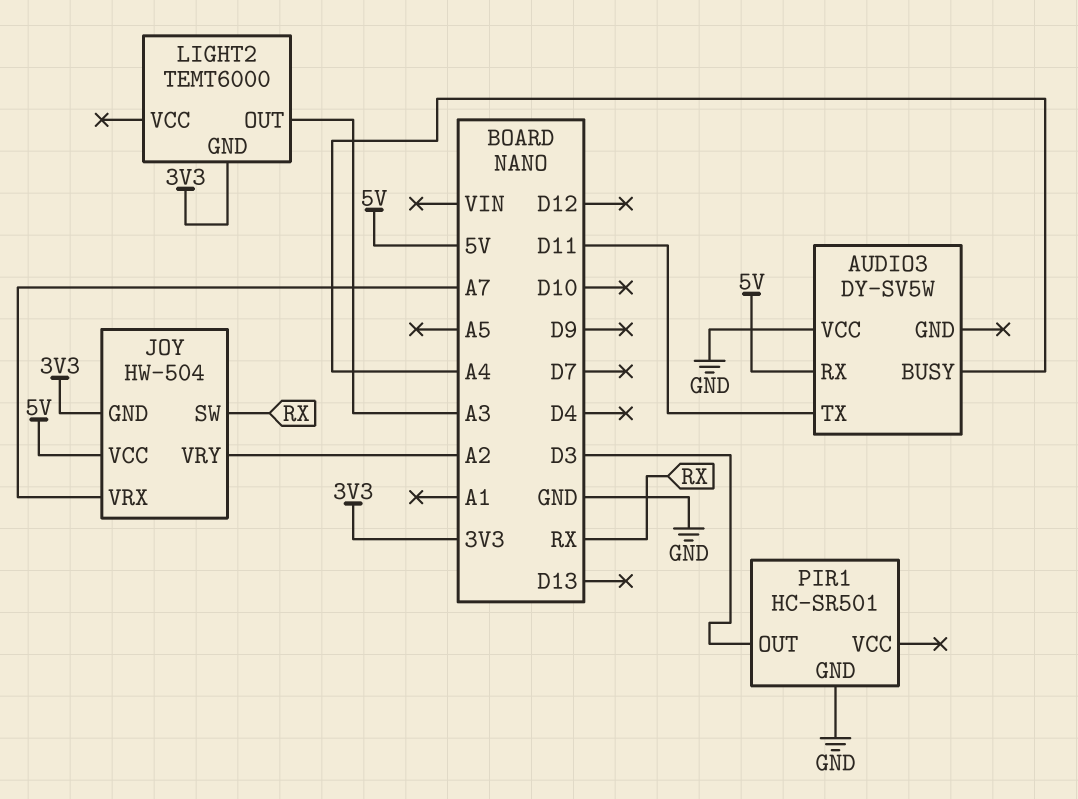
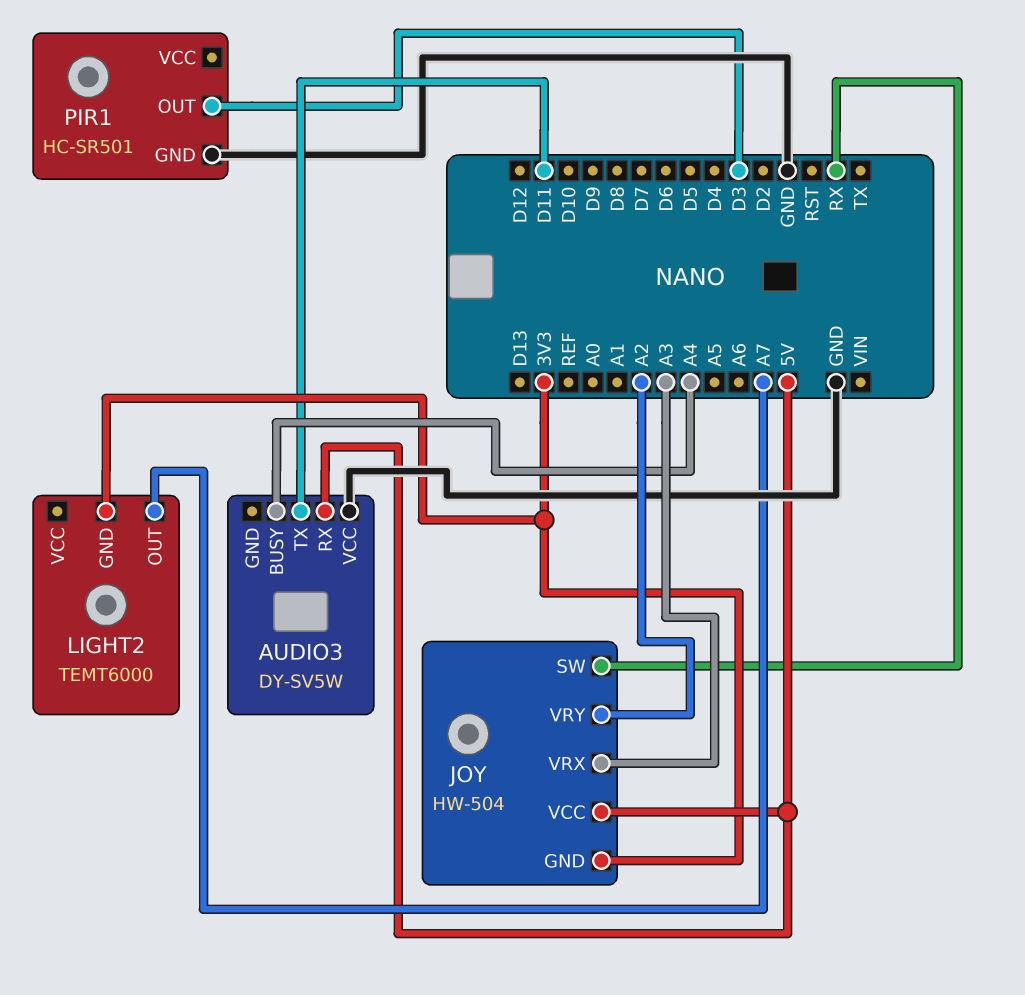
JOY pin VRX: A7 -> A3
LIGHT2 pin OUT: A3 -> A7

